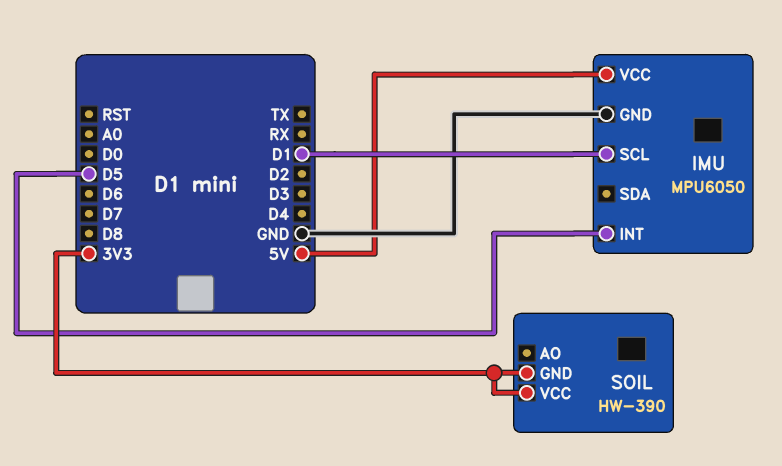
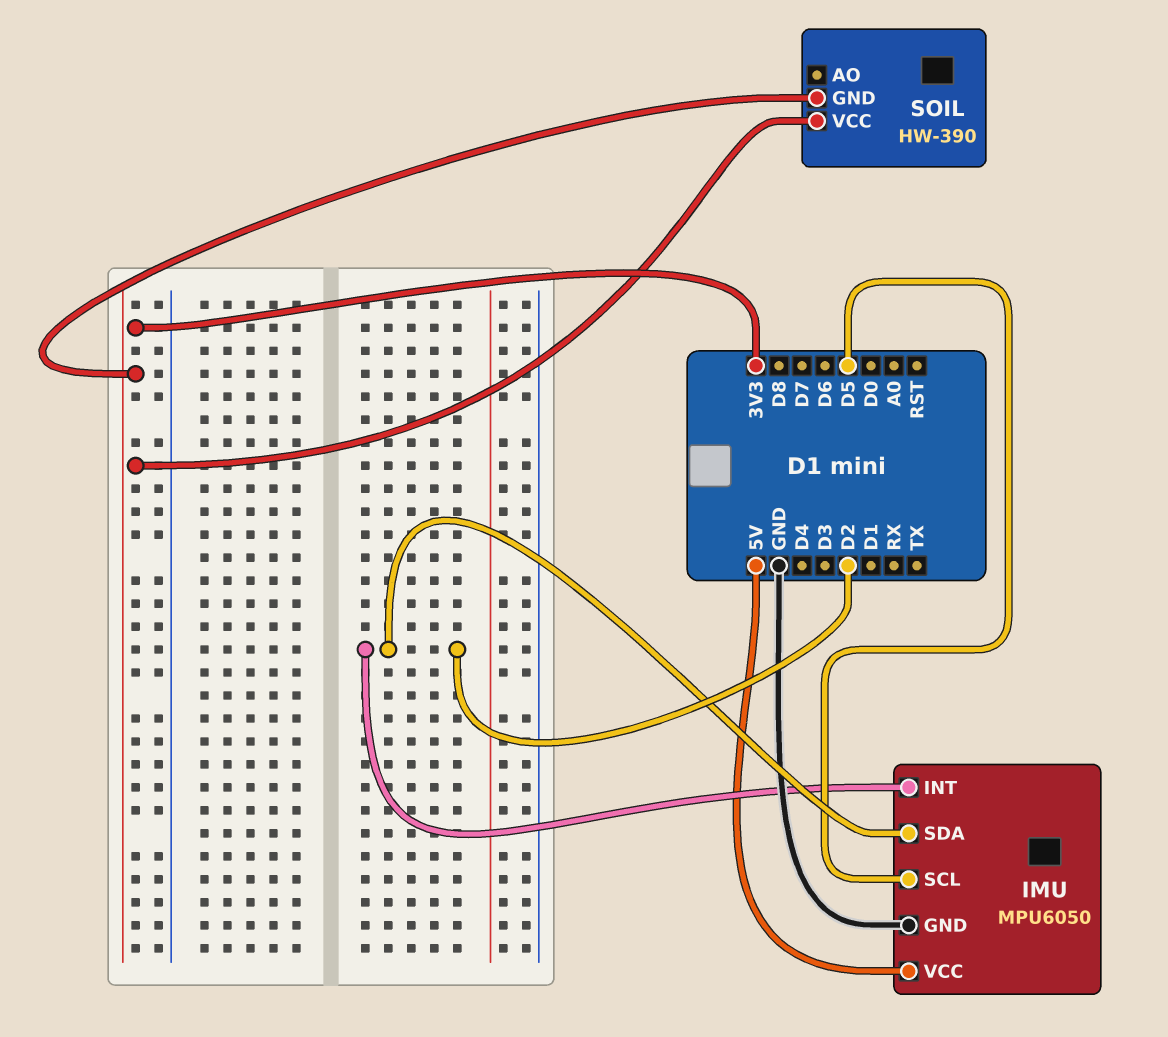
IMU pin INT: D5 -> D2
IMU pin SCL: D1 -> D5
IMU pin SDA: none -> D2

